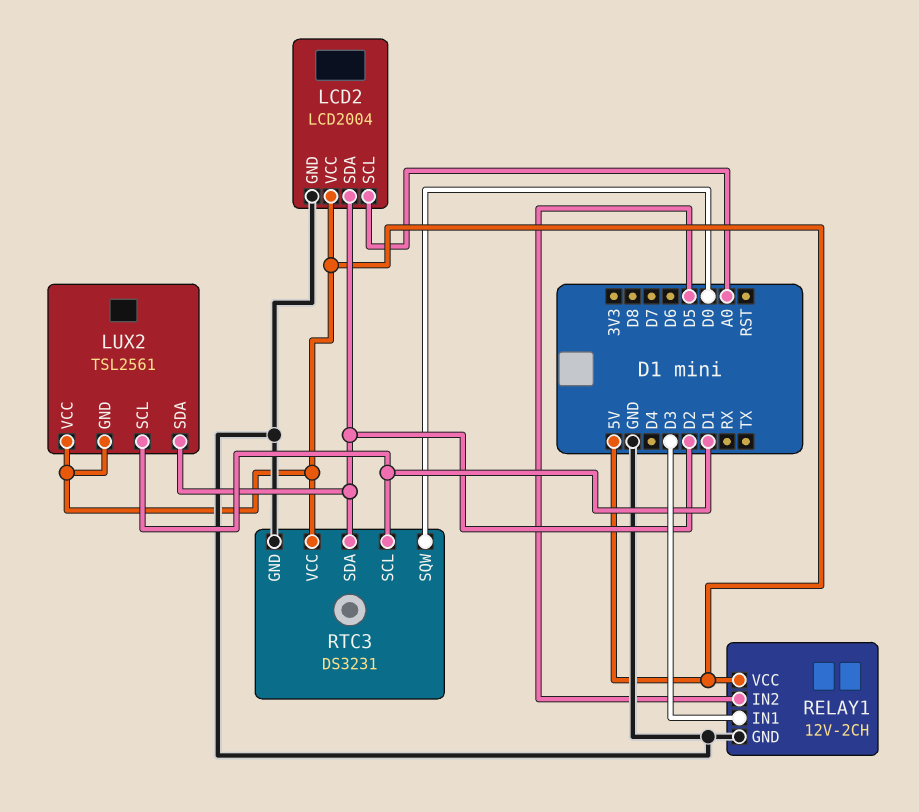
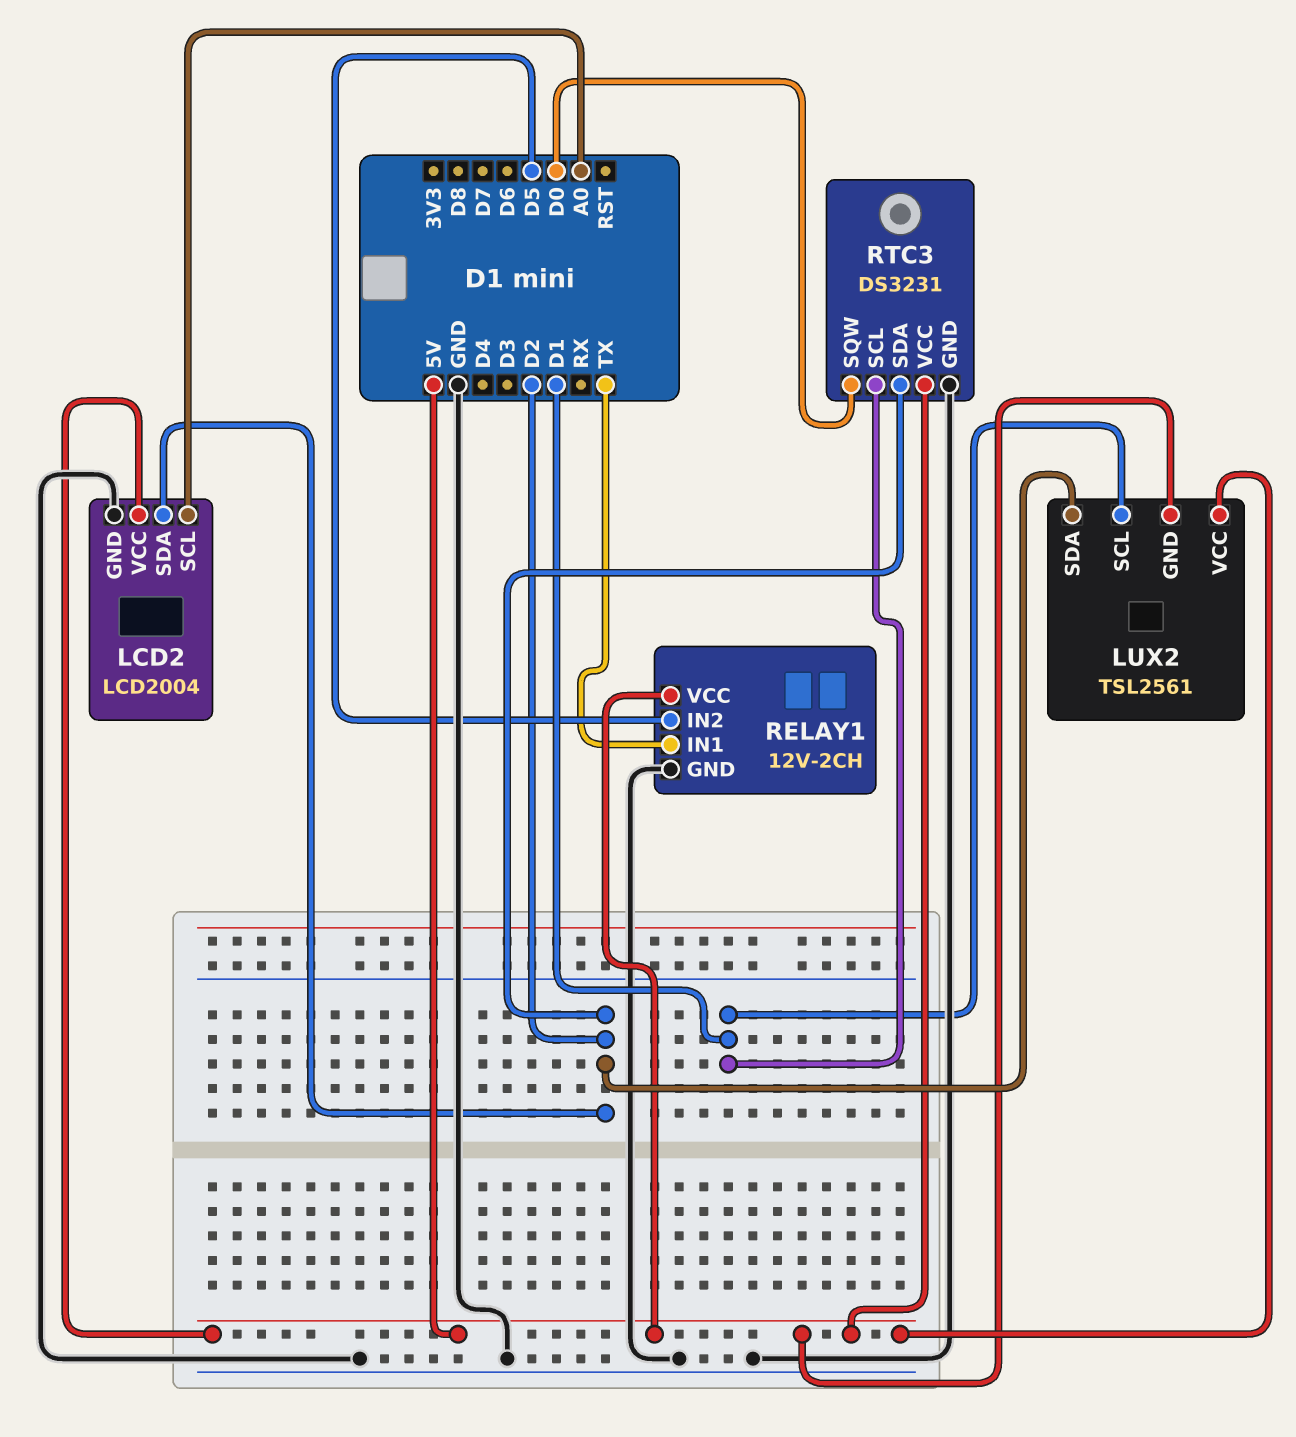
RELAY1 pin IN1: D3 -> TX

